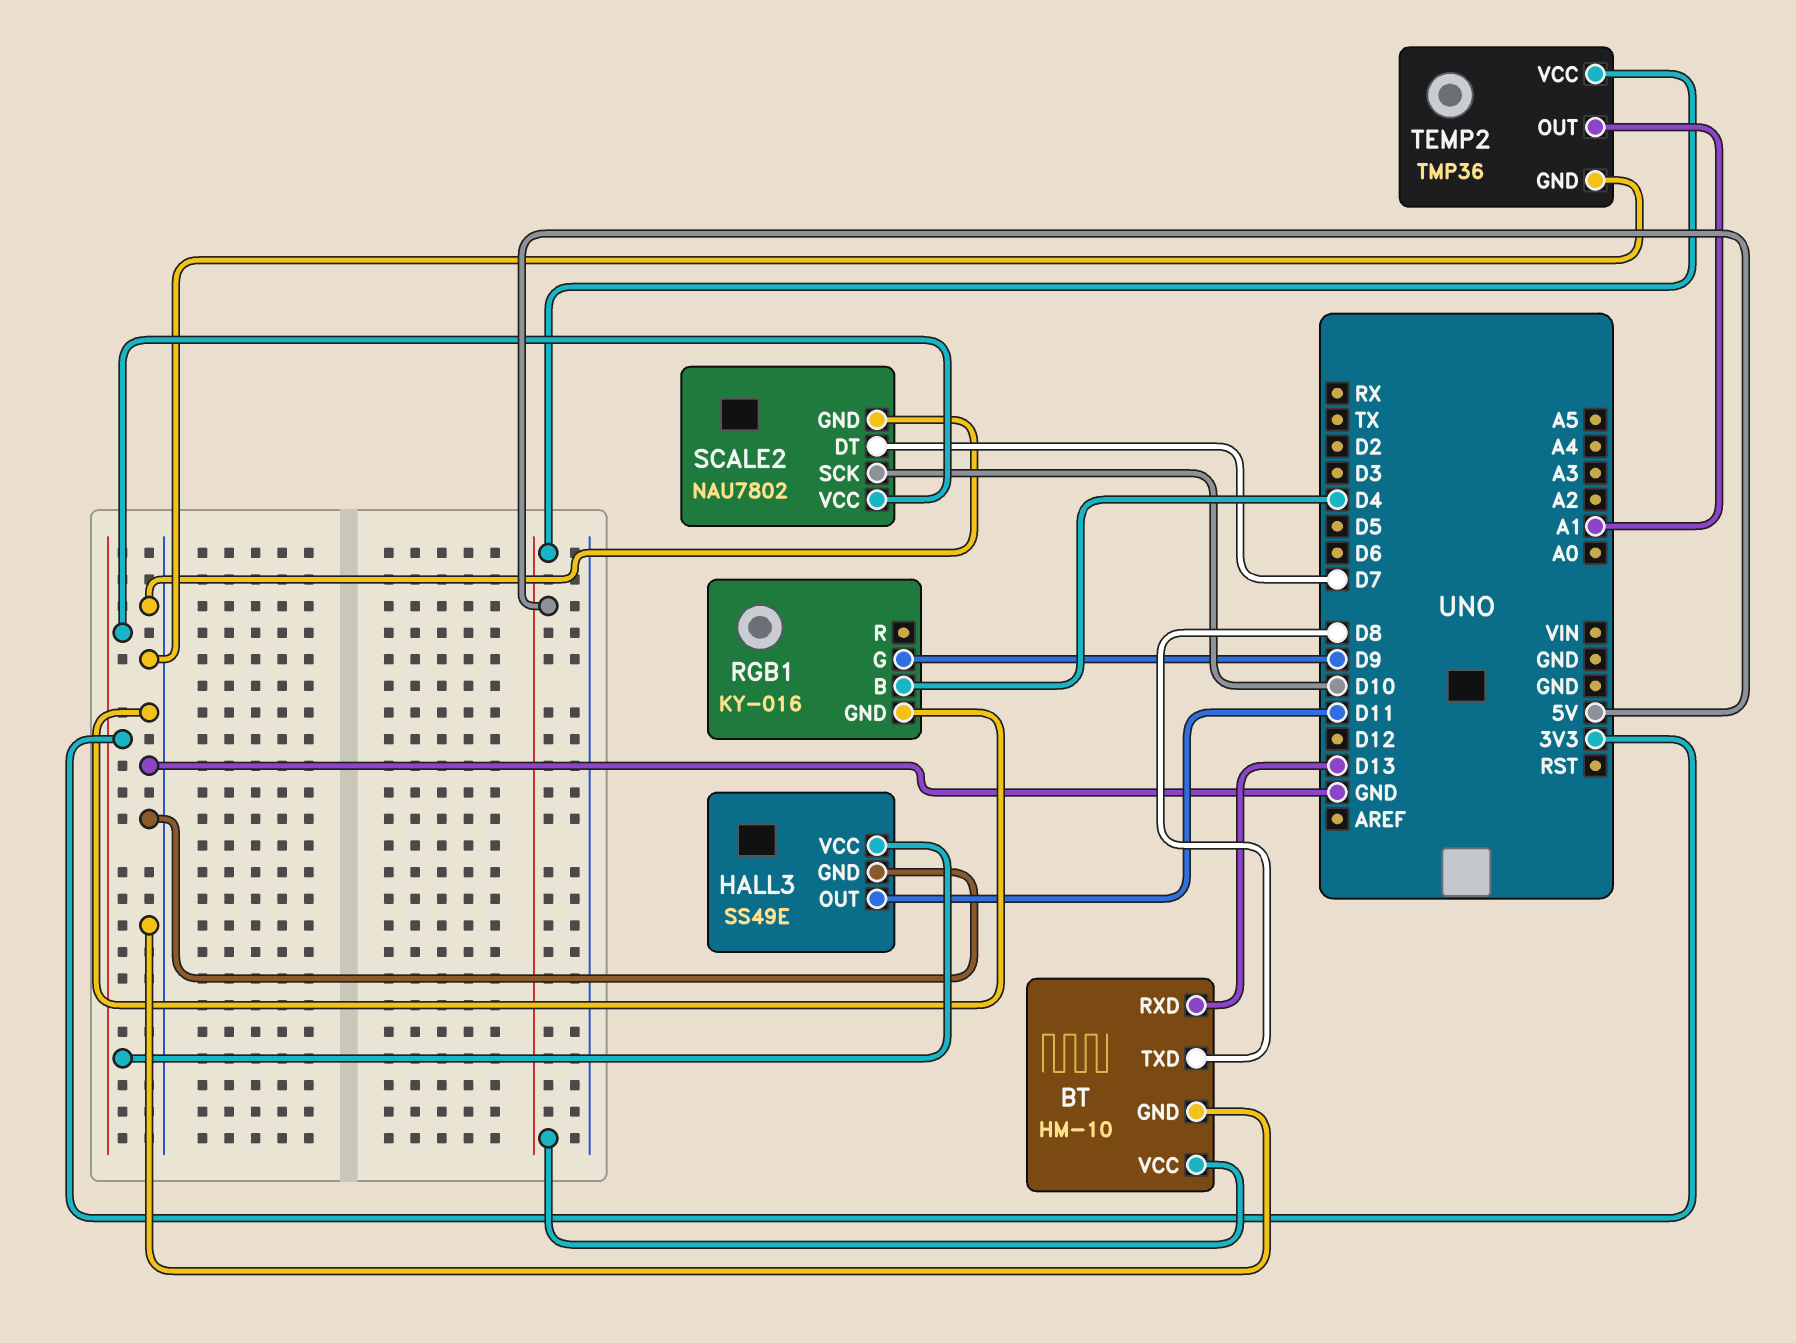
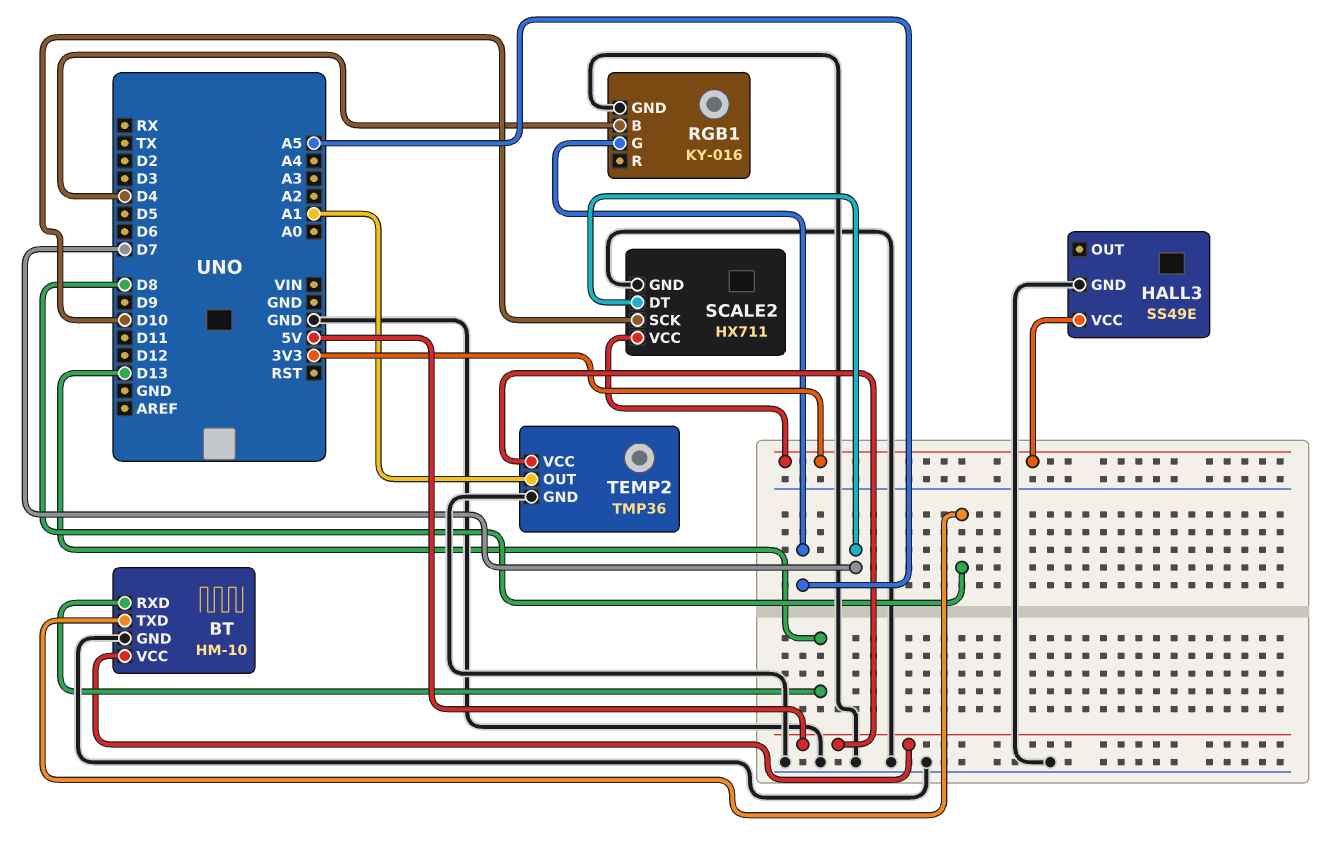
HALL3 pin OUT: D11 -> none
RGB1 pin G: D9 -> A5
SCALE2: NAU7802 -> HX711

